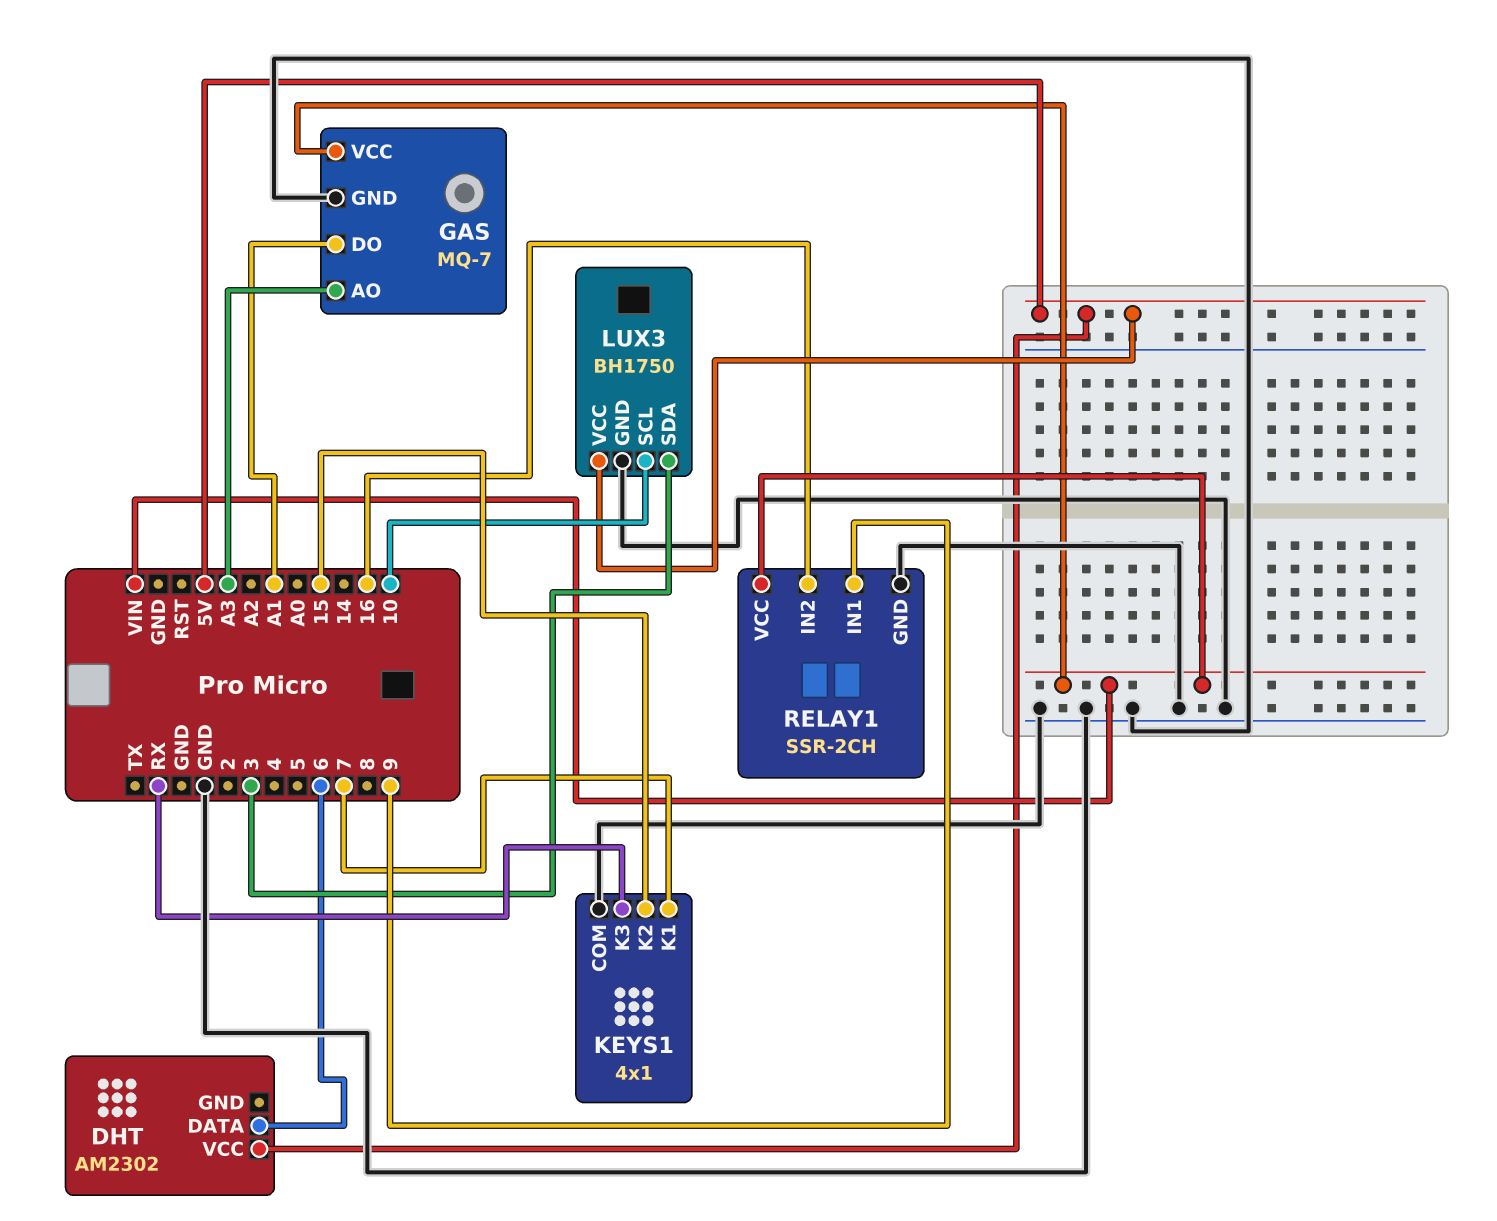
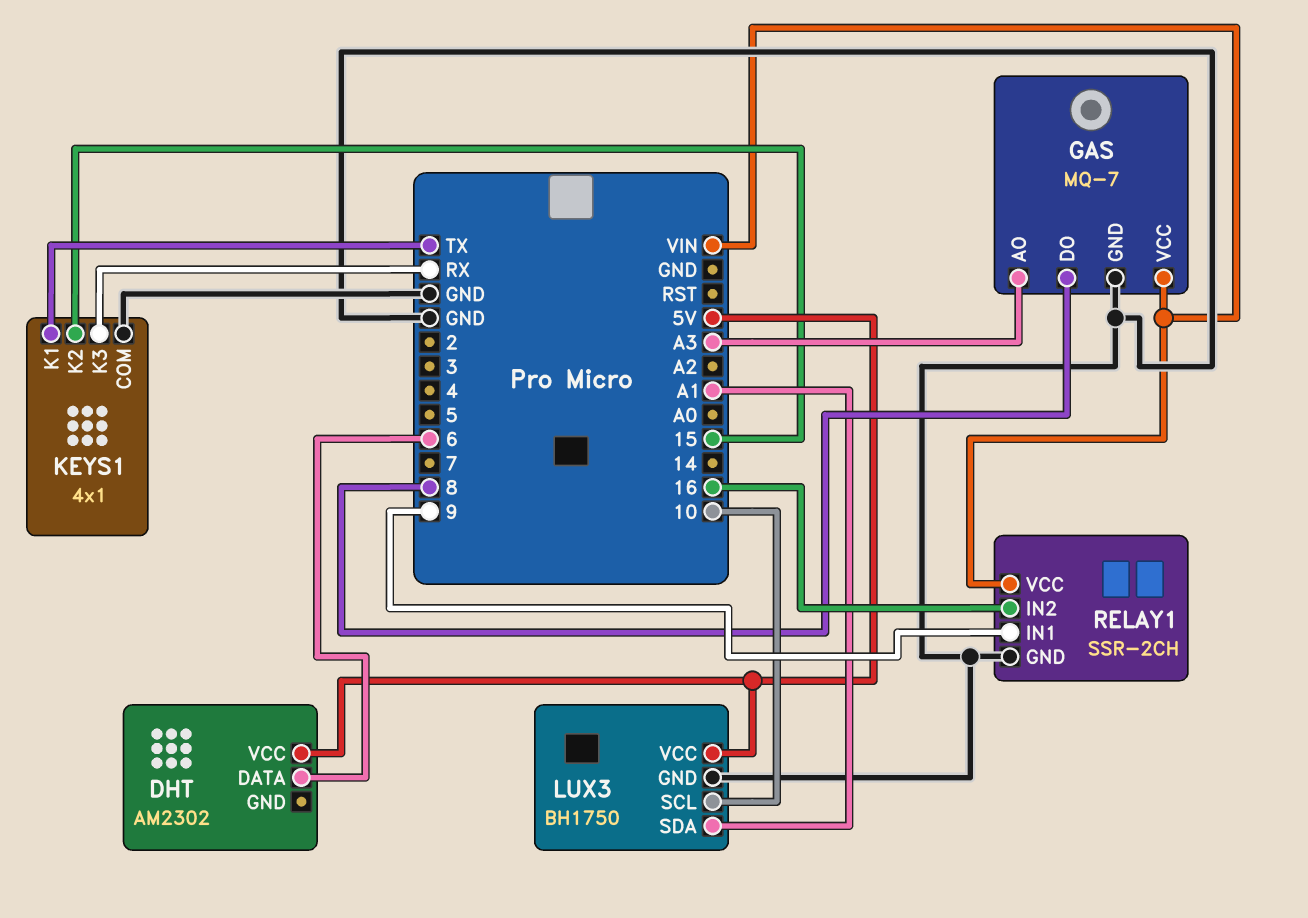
GAS pin DO: A1 -> 8
KEYS1 pin K1: 7 -> TX
LUX3 pin SDA: 3 -> A1

